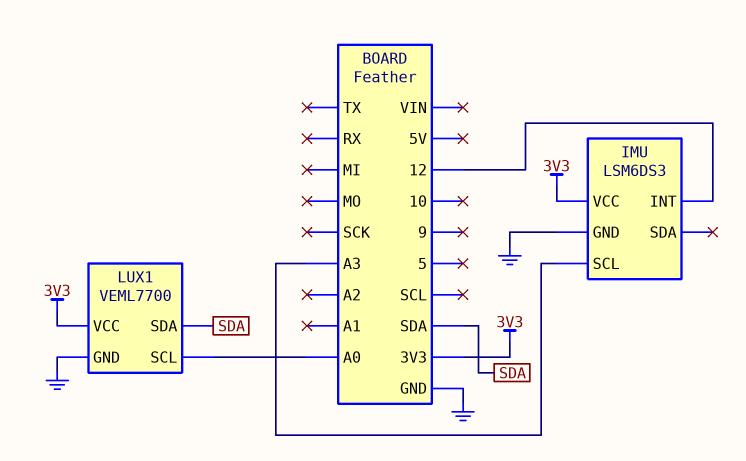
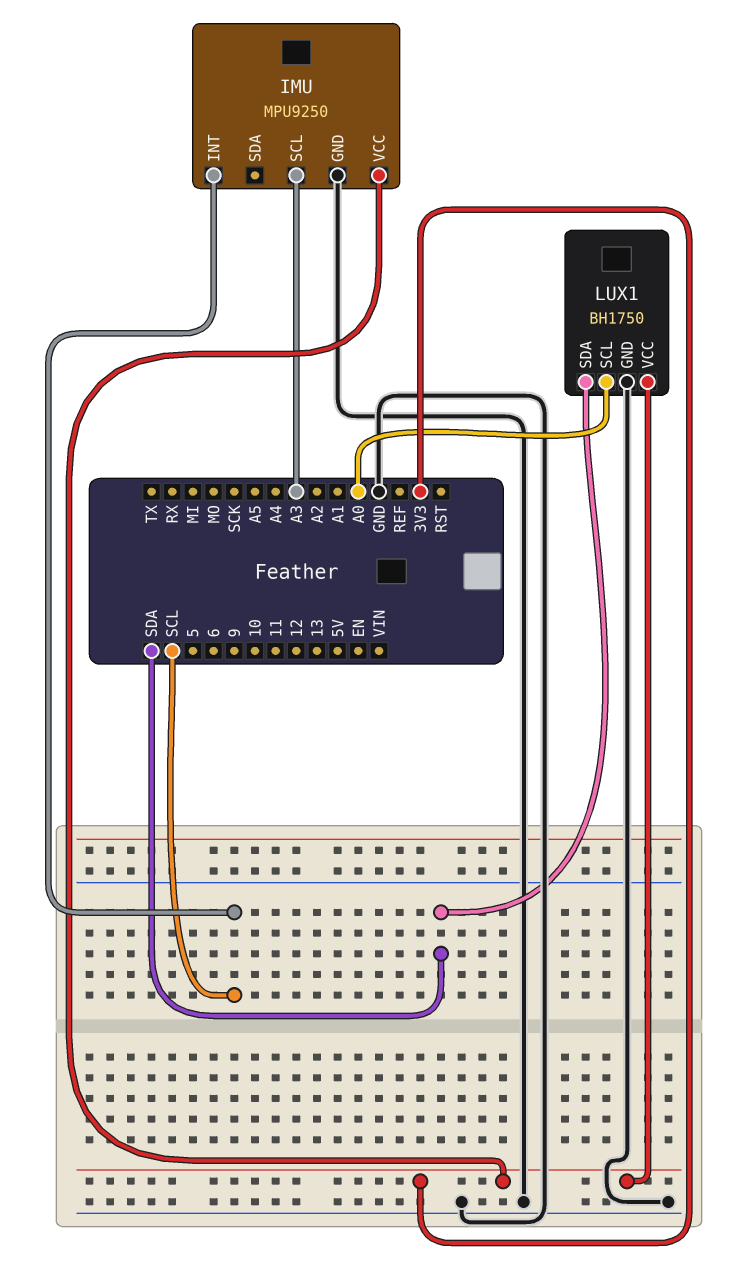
IMU: LSM6DS3 -> MPU9250
IMU pin INT: 12 -> SCL
LUX1: VEML7700 -> BH1750

